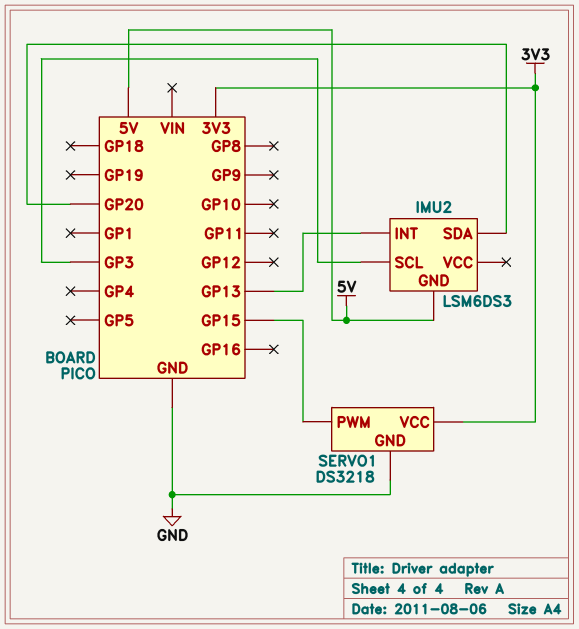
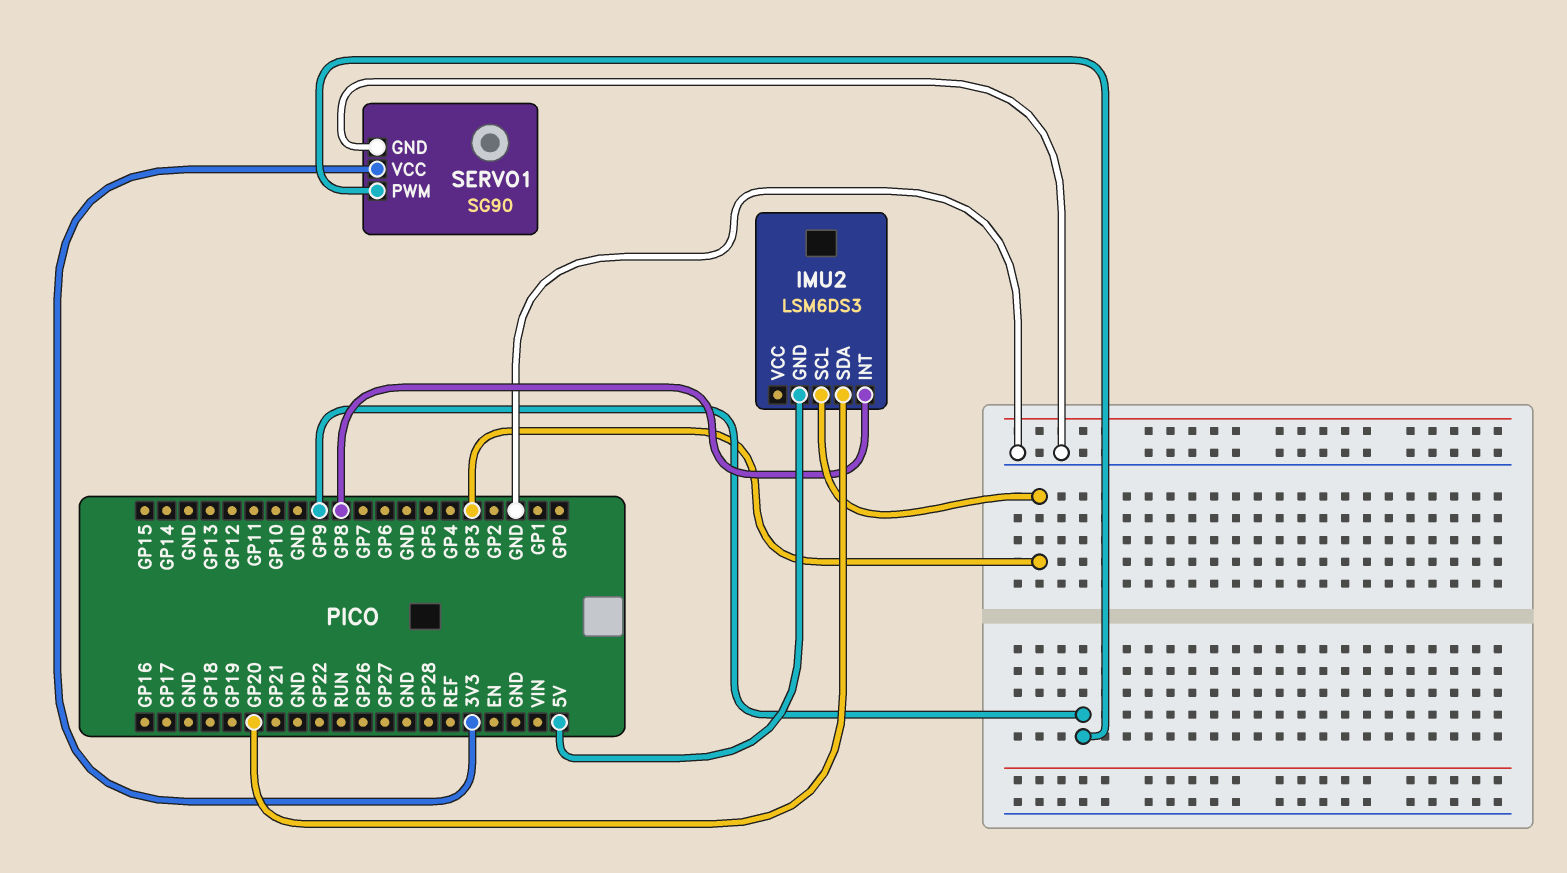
IMU2 pin INT: GP13 -> GP8
SERVO1: DS3218 -> SG90
SERVO1 pin PWM: GP15 -> GP9

